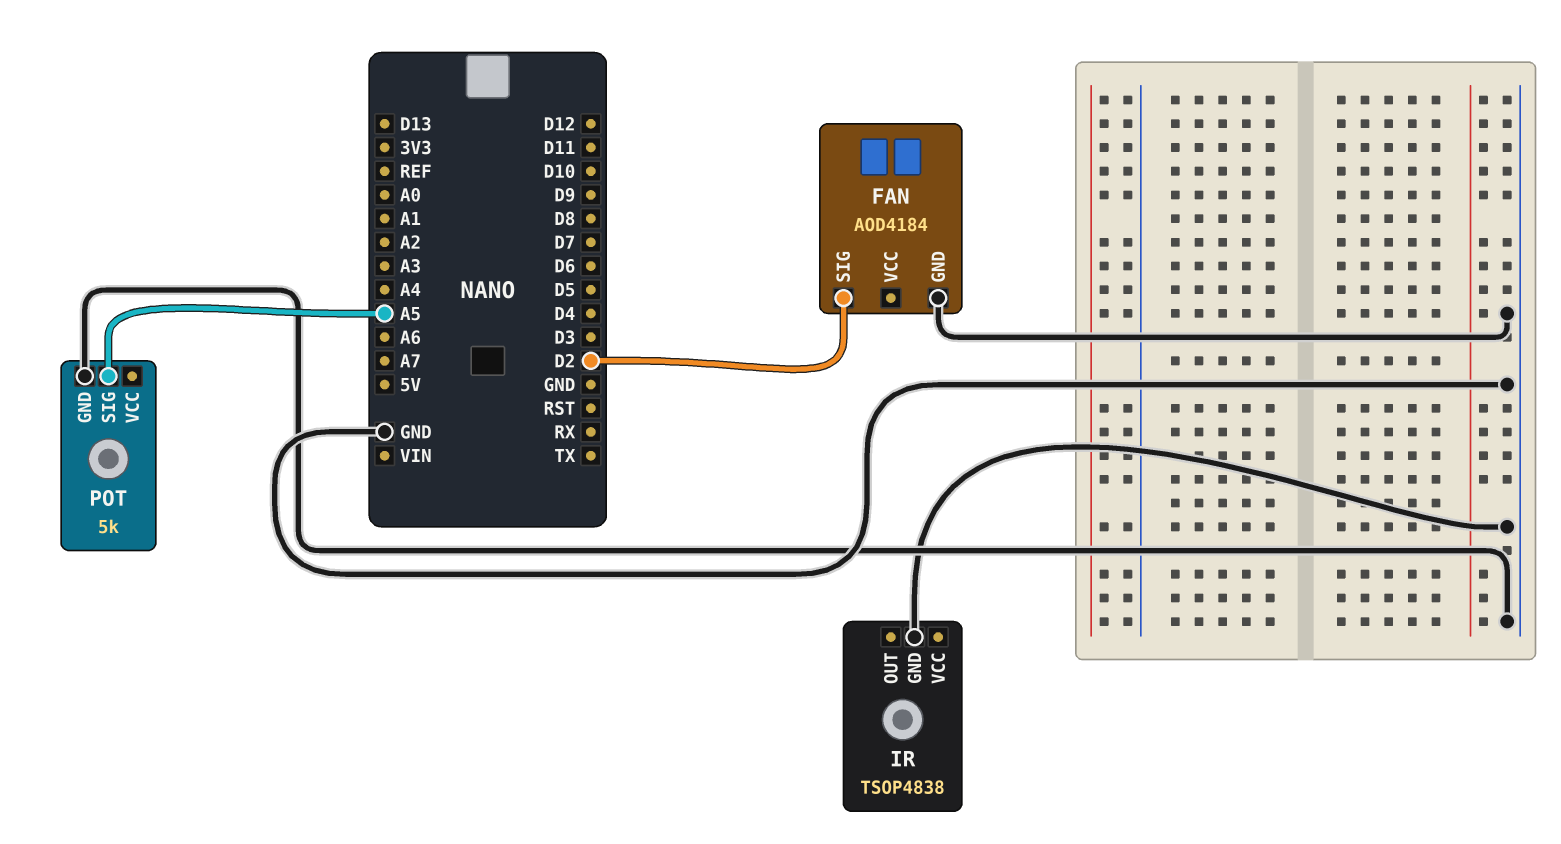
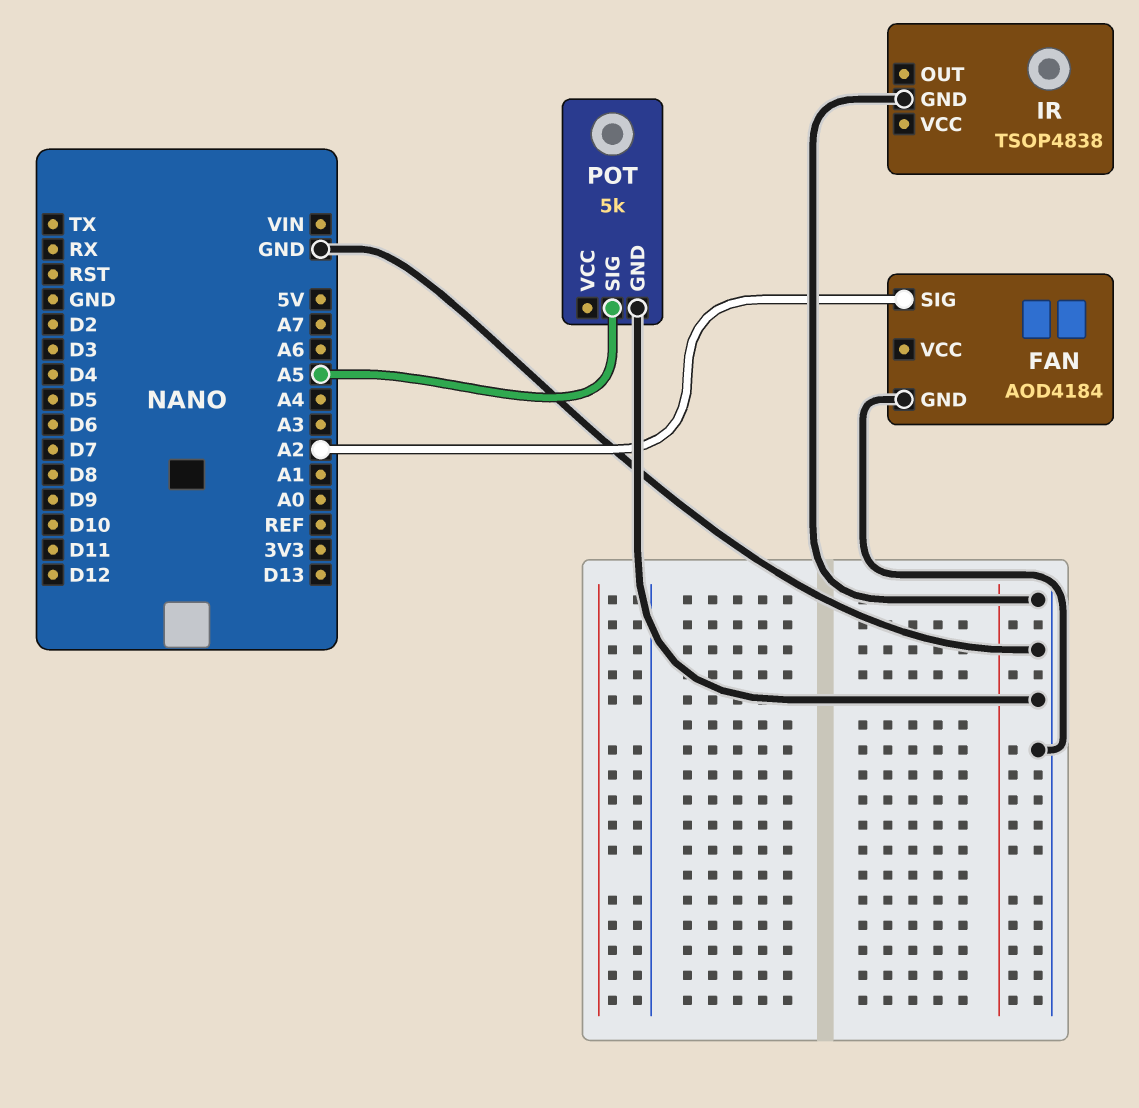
FAN pin SIG: D2 -> A2

